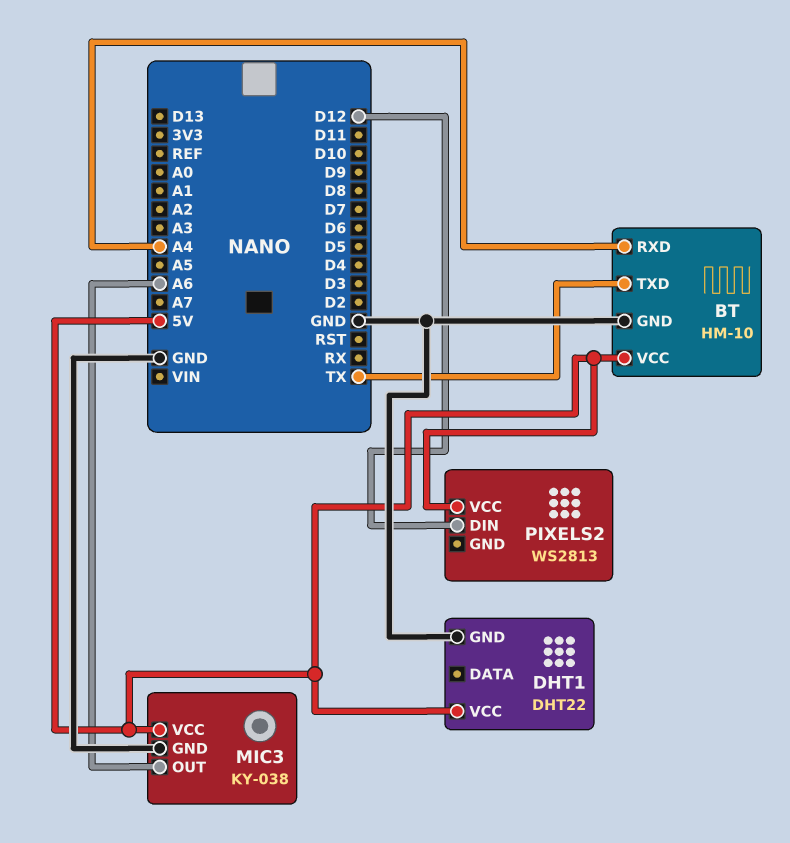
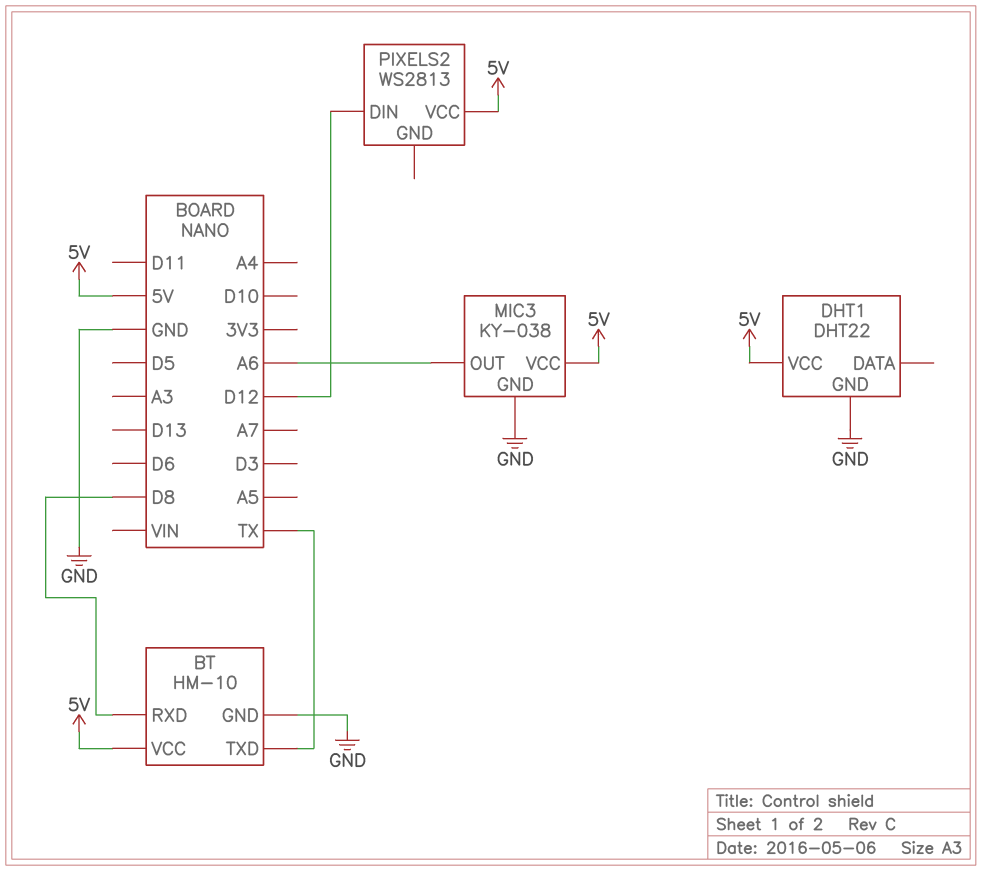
BT pin RXD: A4 -> D8

